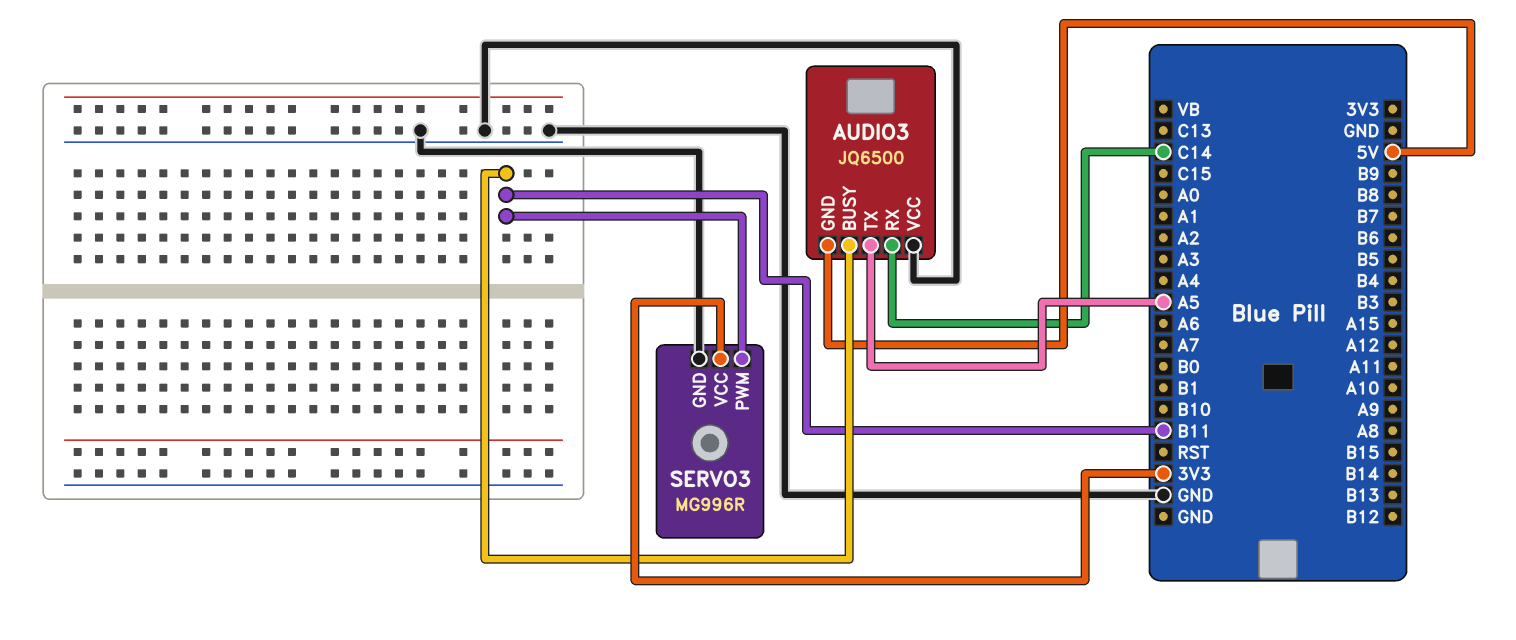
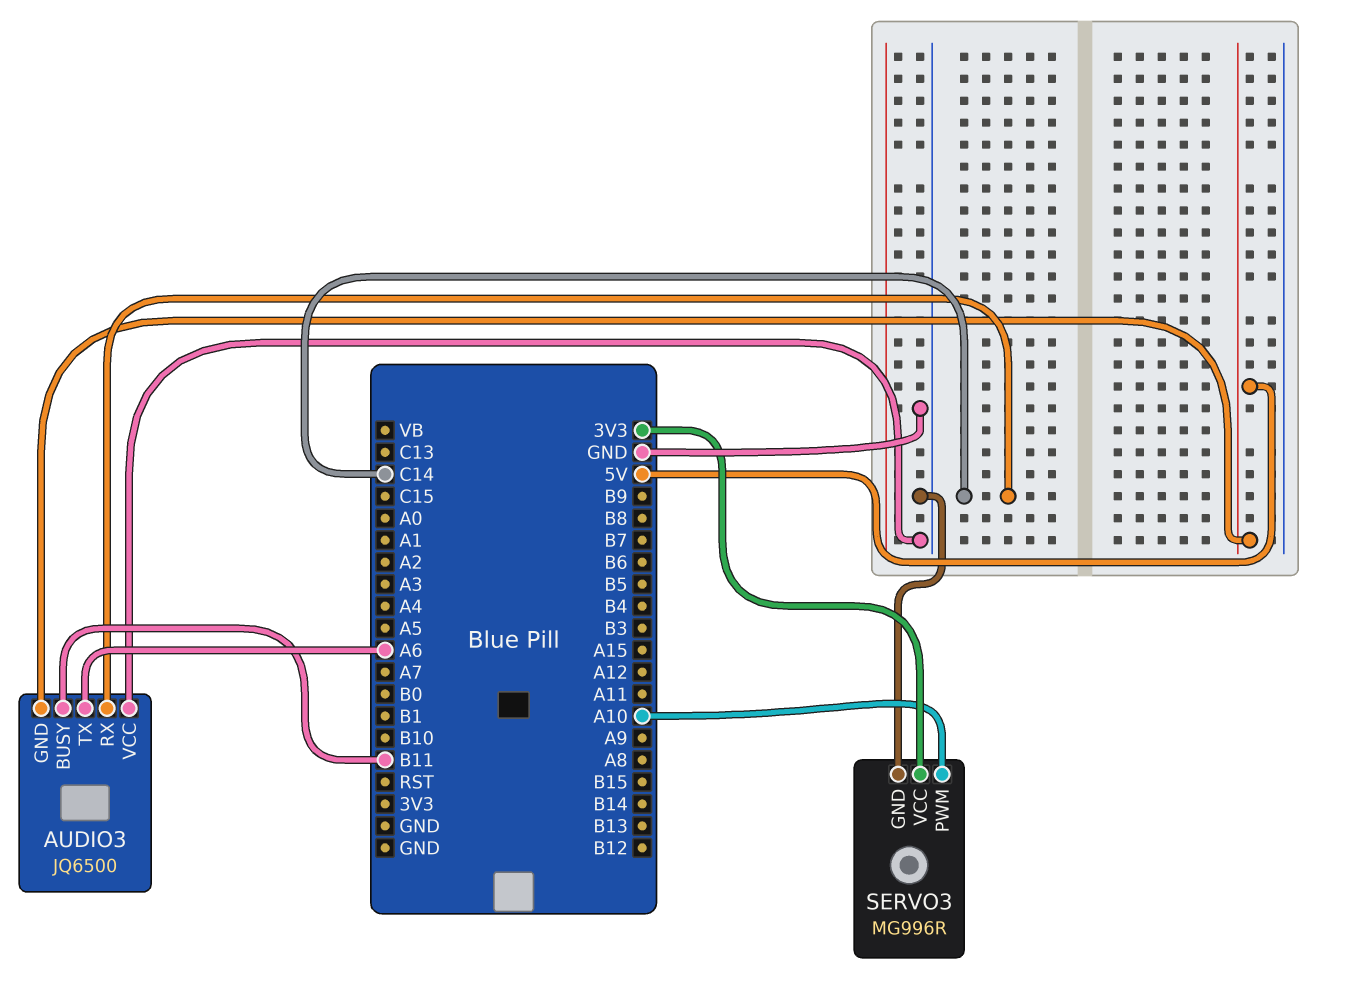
AUDIO3 pin TX: A5 -> A6
SERVO3 pin PWM: B11 -> A10

